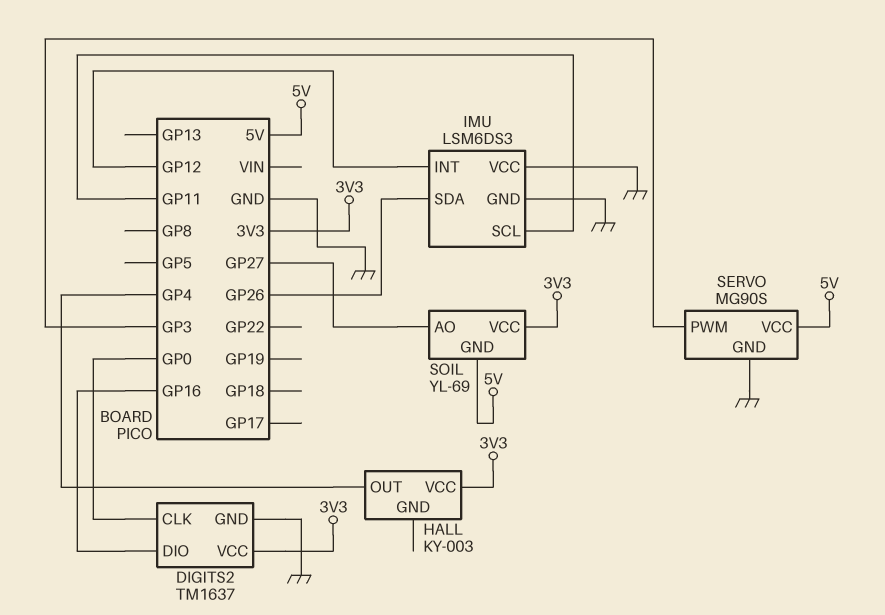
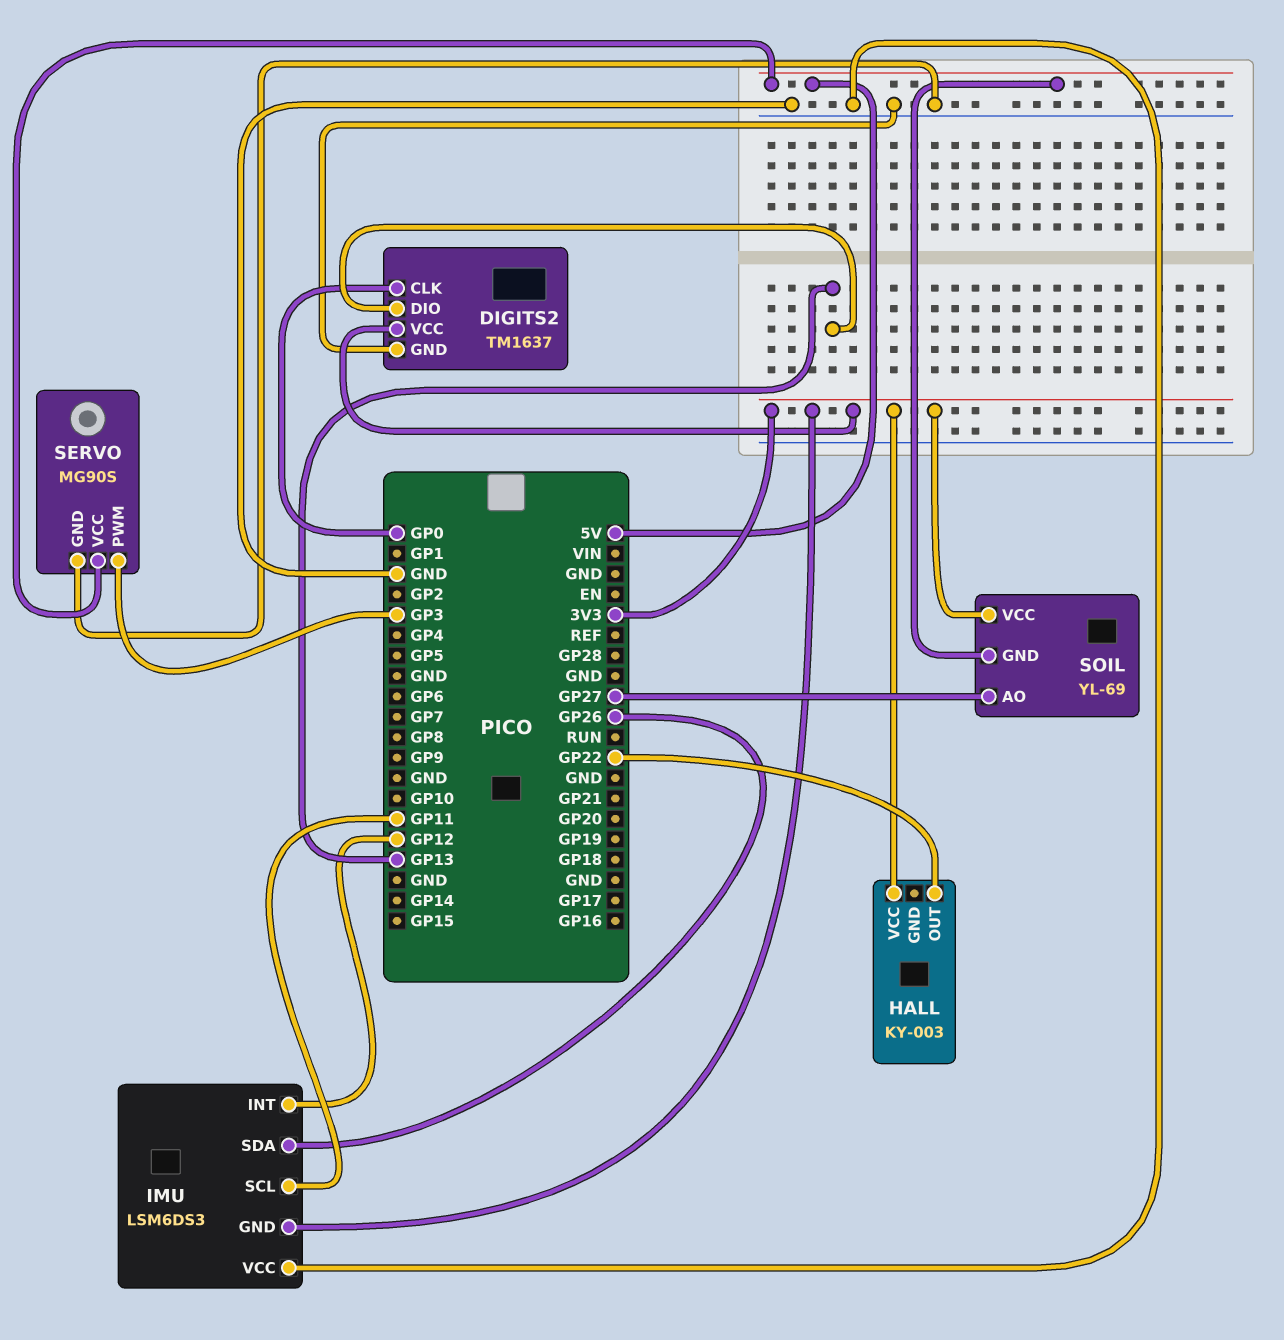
DIGITS2 pin DIO: GP16 -> GP13
HALL pin OUT: GP4 -> GP22
IMU pin GND: GND -> 3V3

